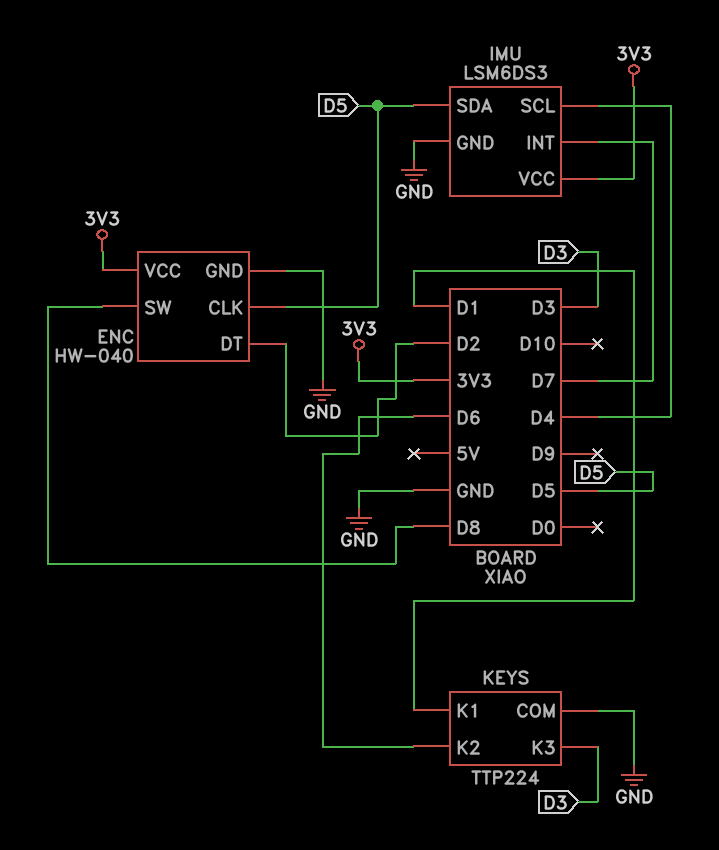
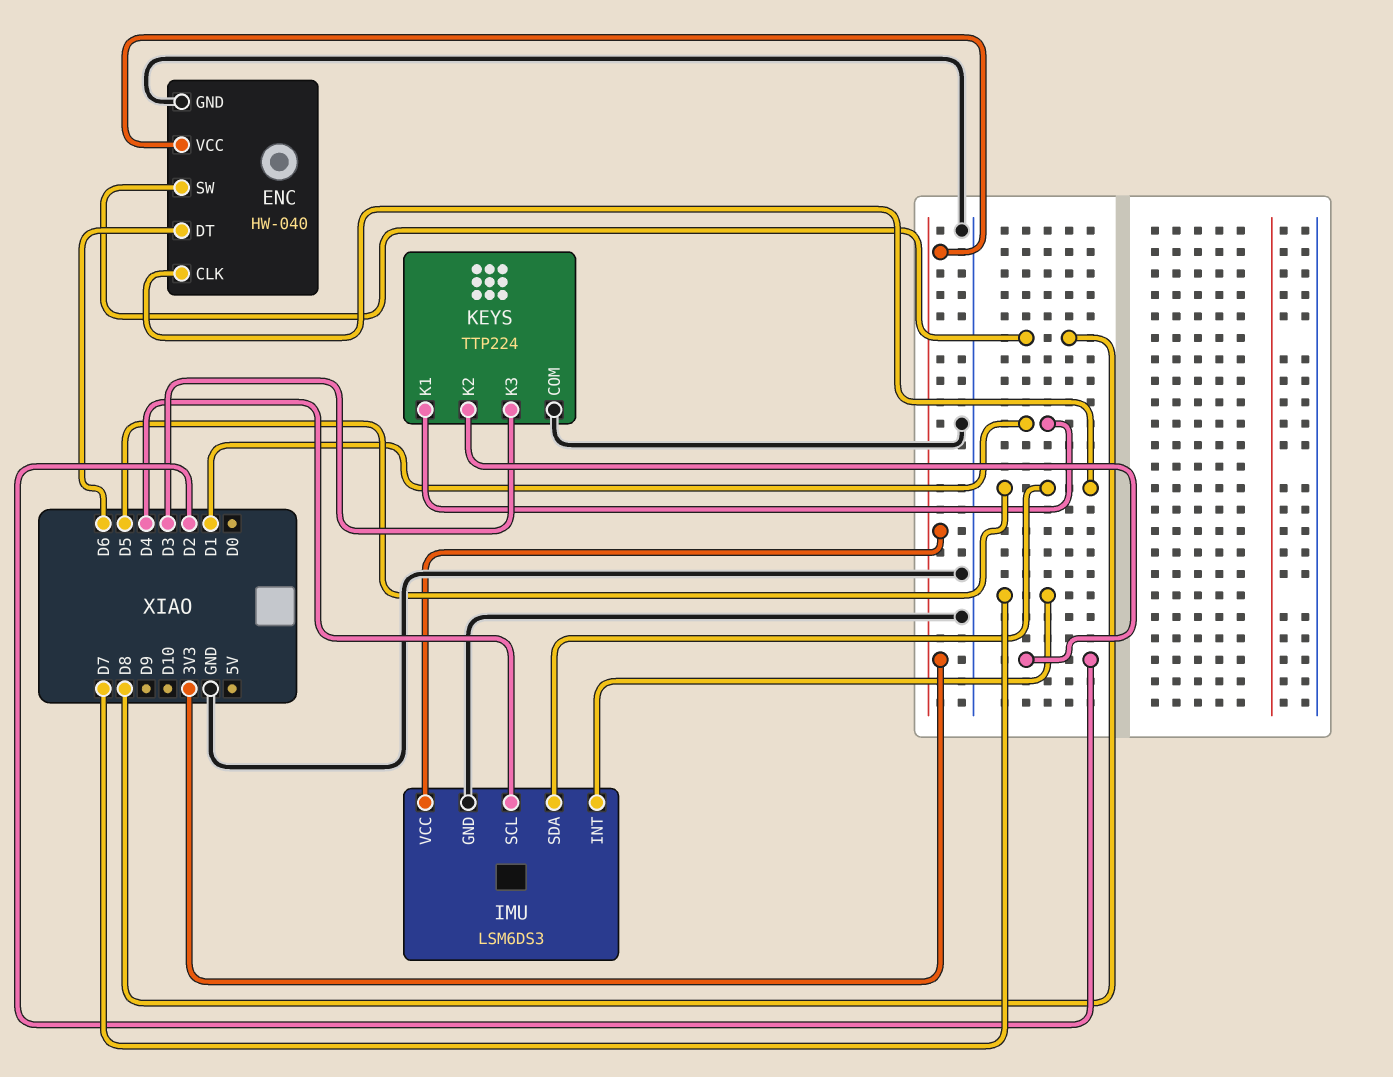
ENC pin DT: D2 -> D6
KEYS pin K2: D6 -> D2

